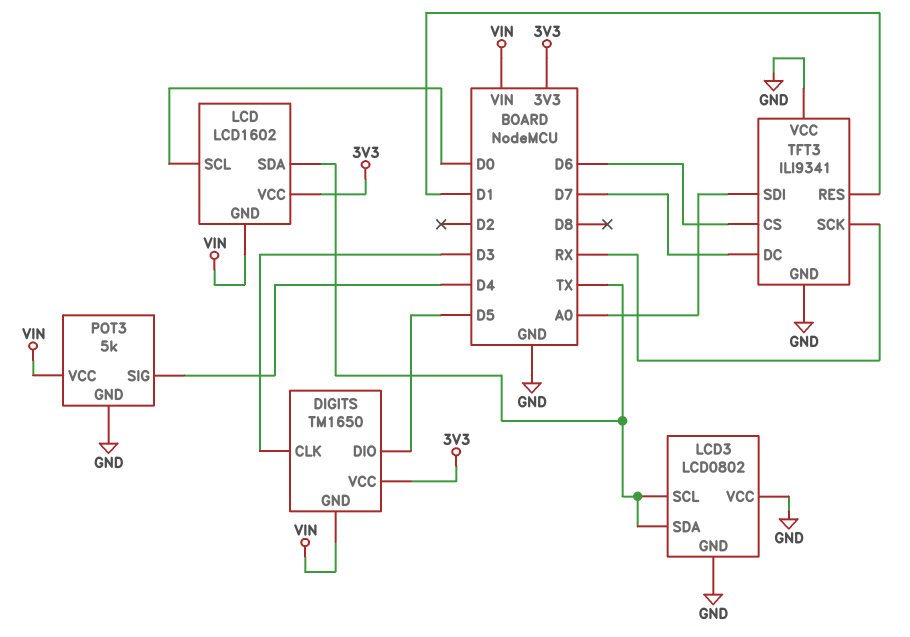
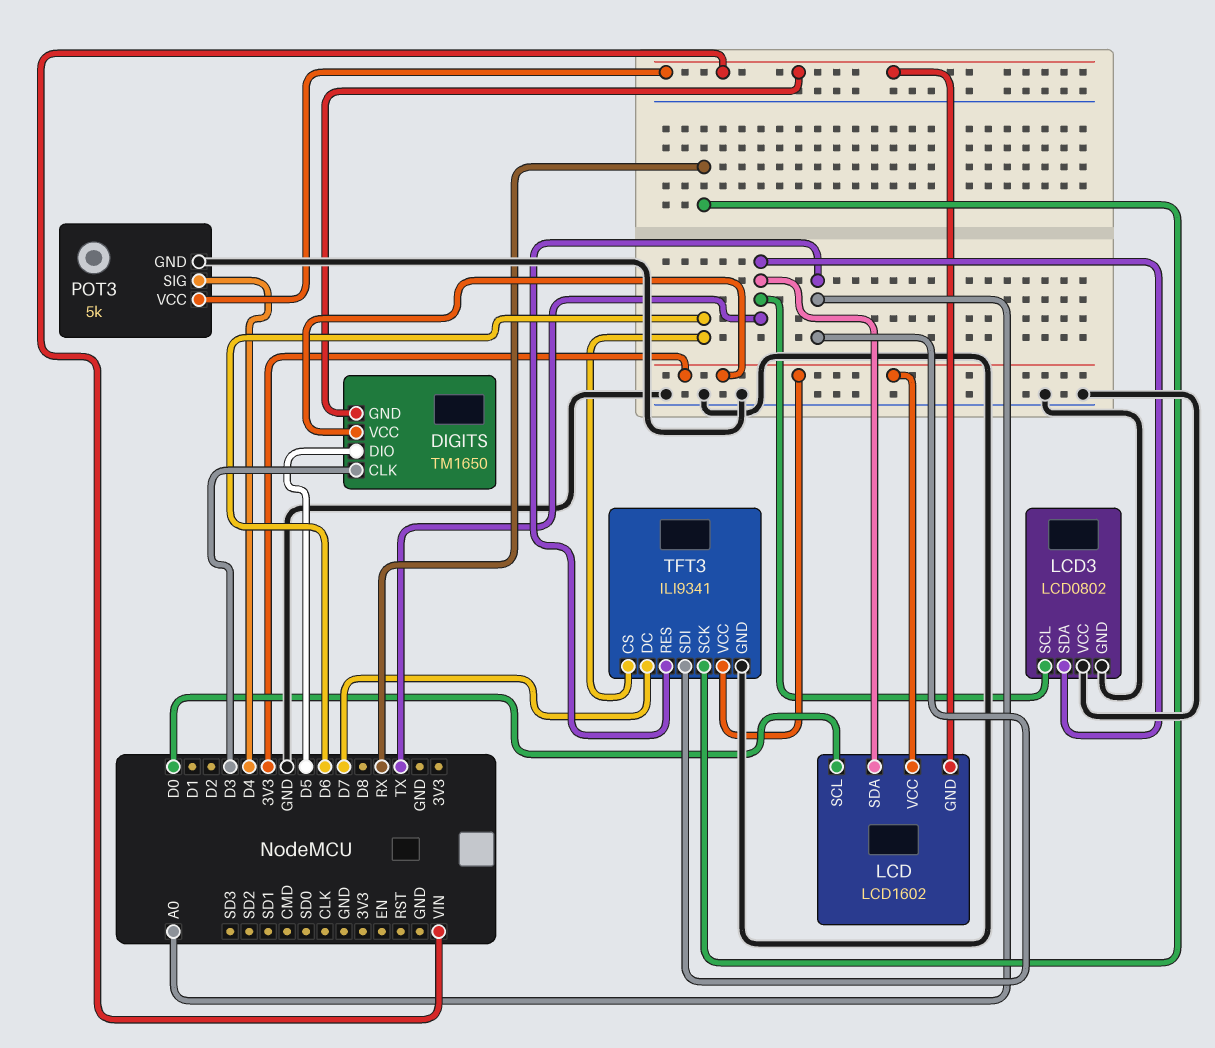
TFT3 pin RES: D1 -> A0
TFT3 pin VCC: GND -> 3V3

